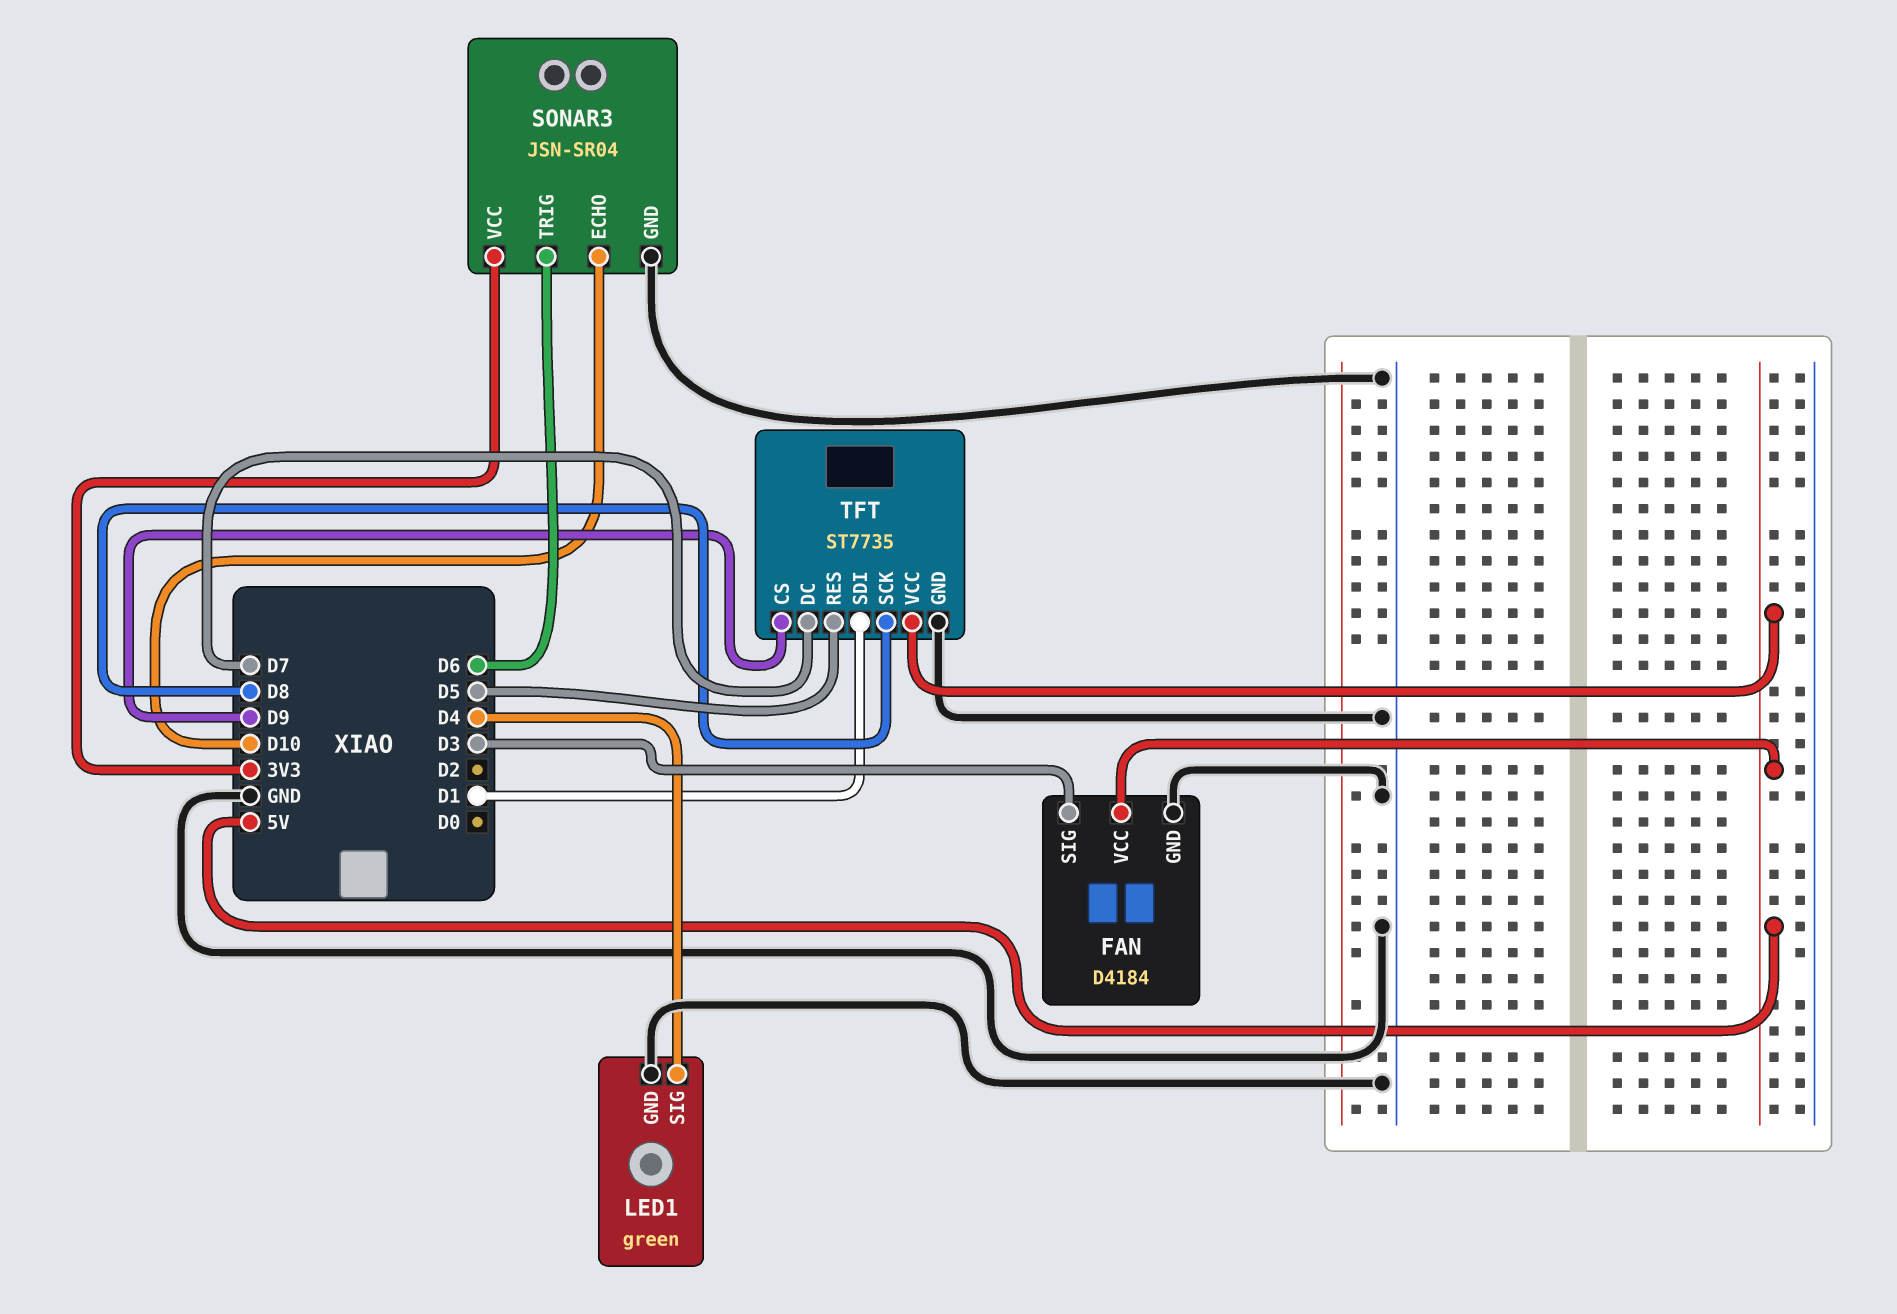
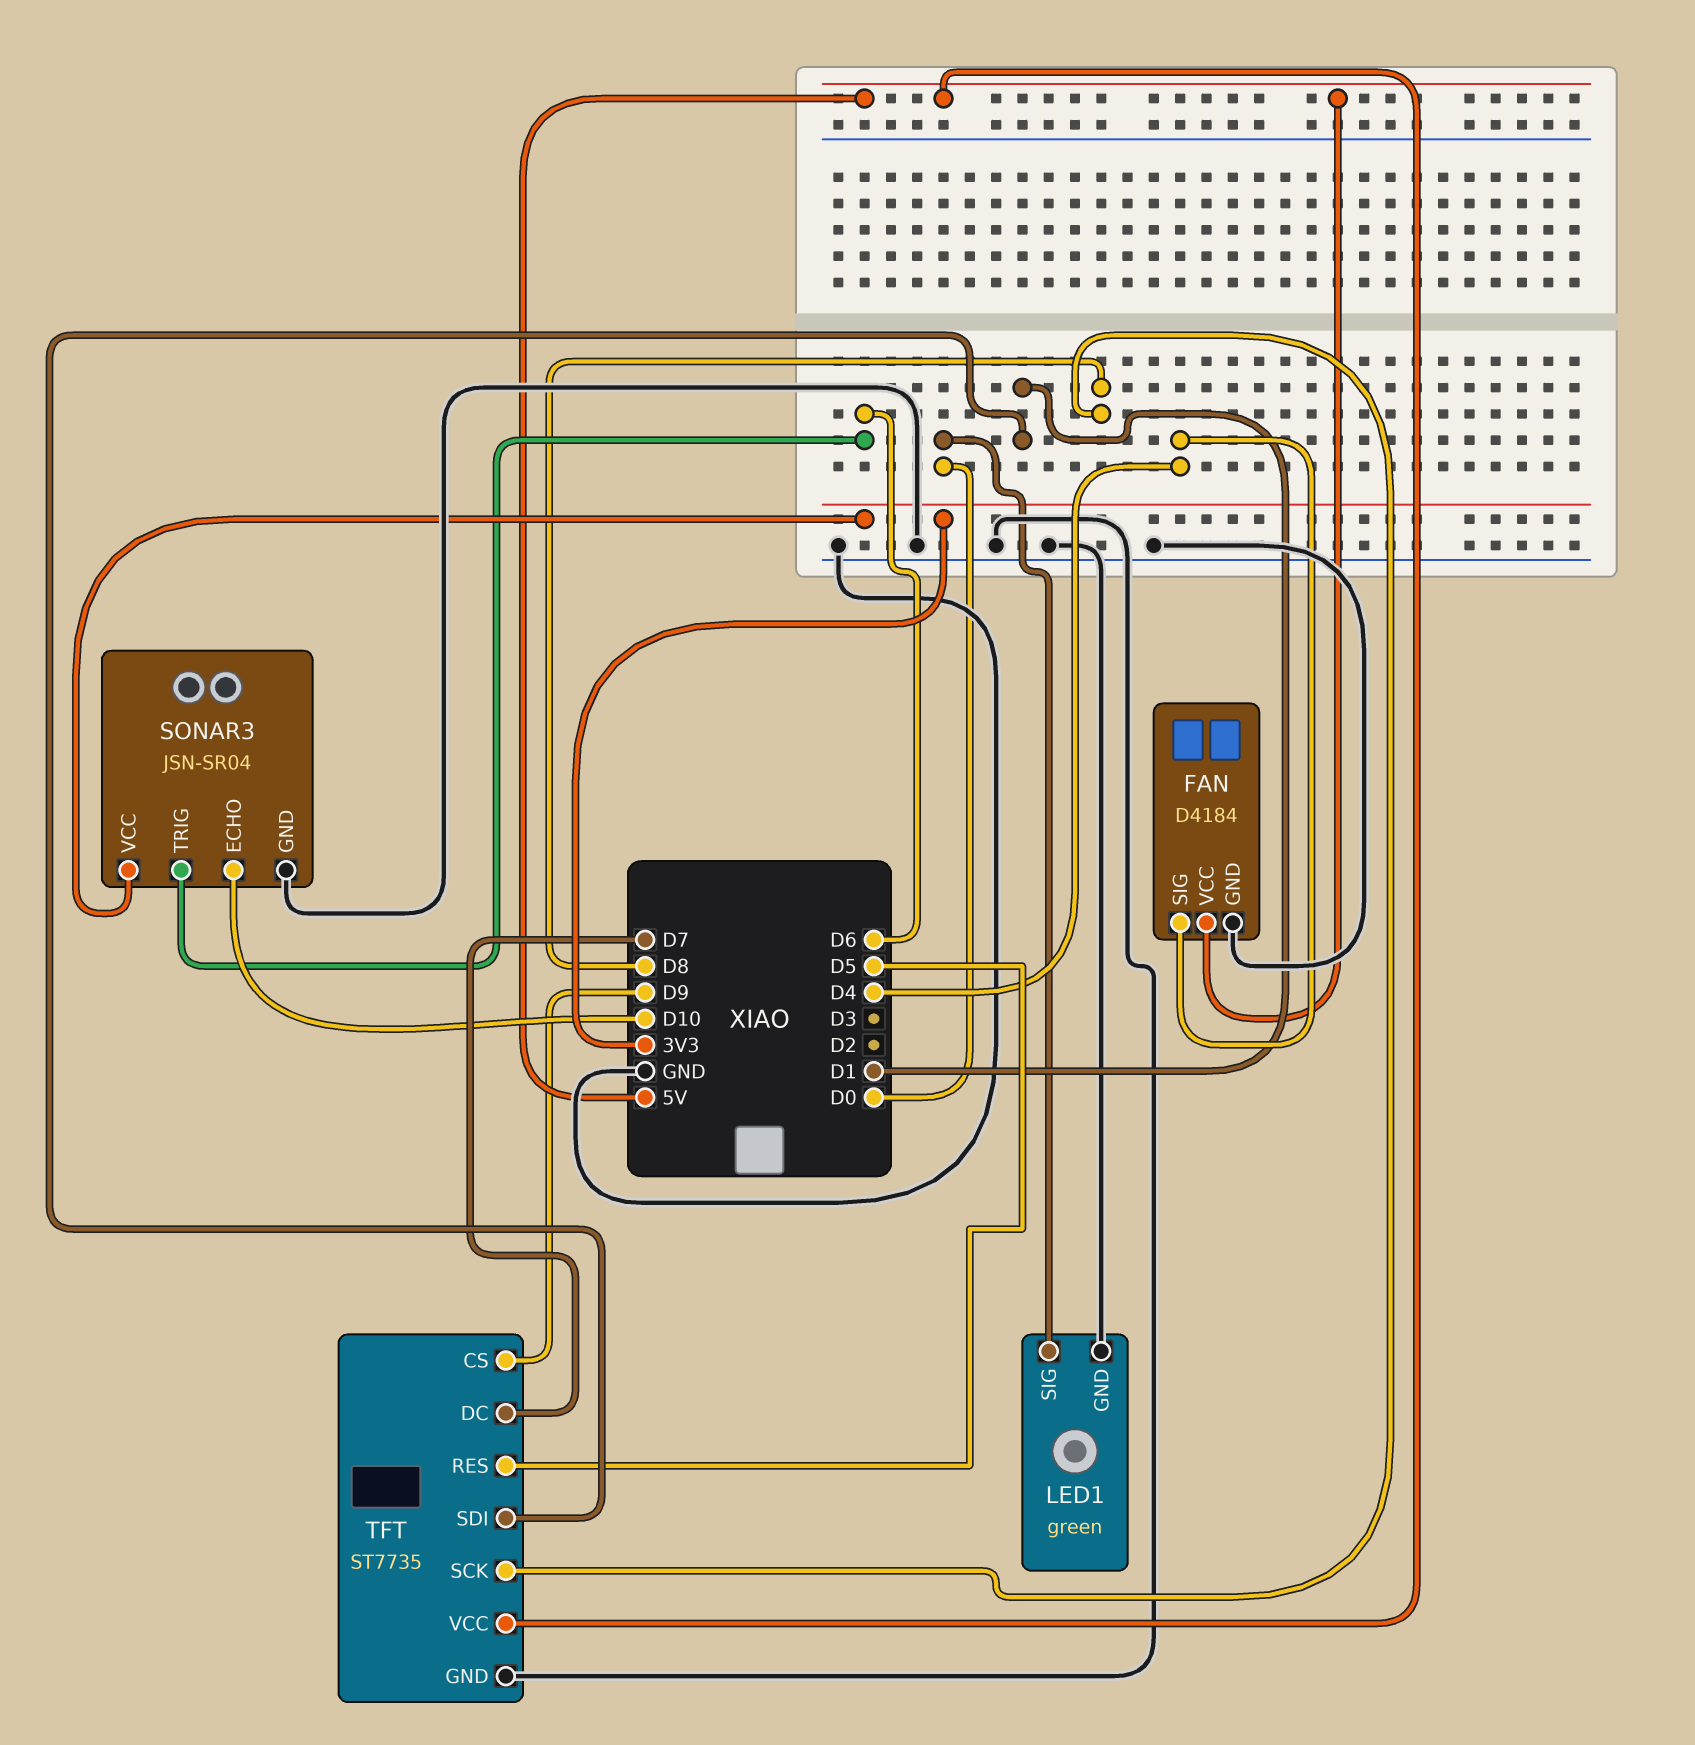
FAN pin SIG: D3 -> D4
LED1 pin SIG: D4 -> D0

